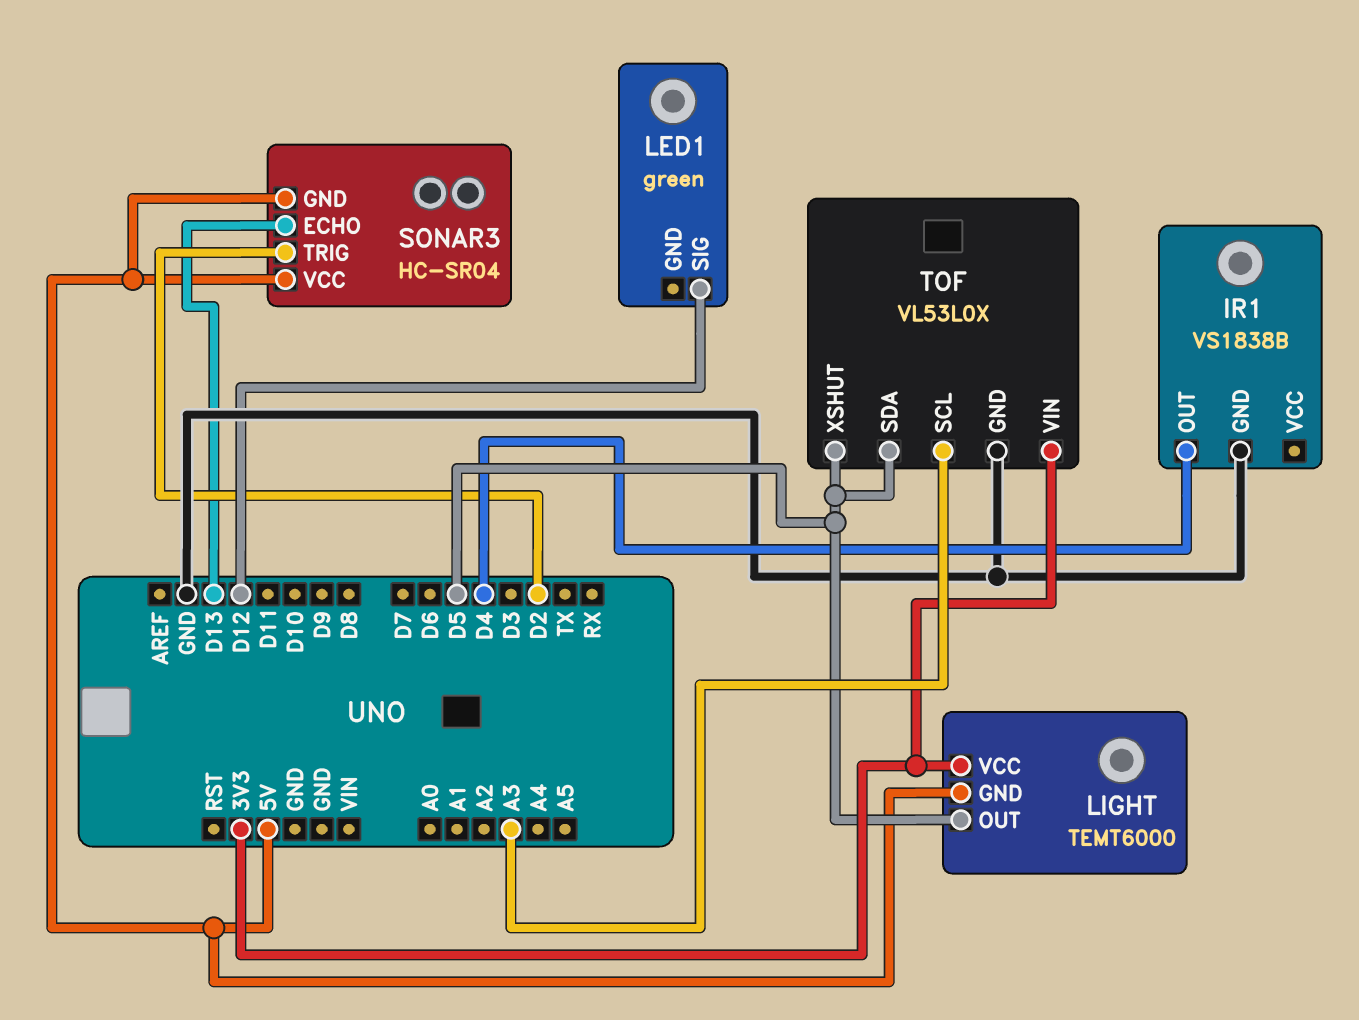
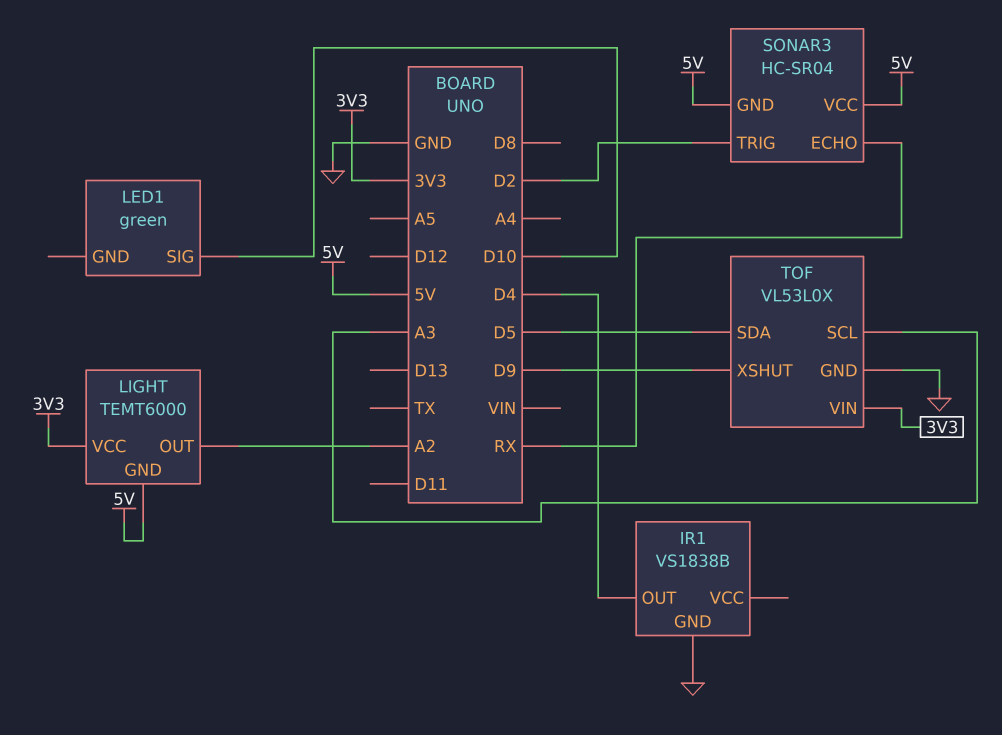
LED1 pin SIG: D12 -> D10
LIGHT pin OUT: D5 -> A2
SONAR3 pin ECHO: D13 -> RX
TOF pin XSHUT: D5 -> D9

